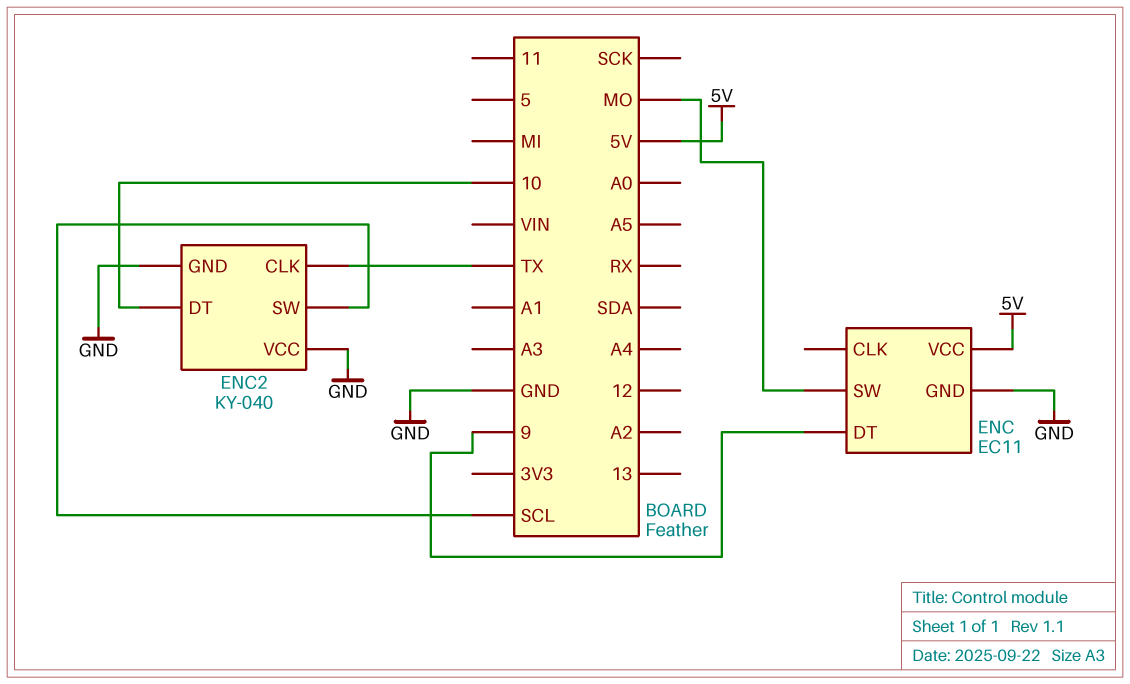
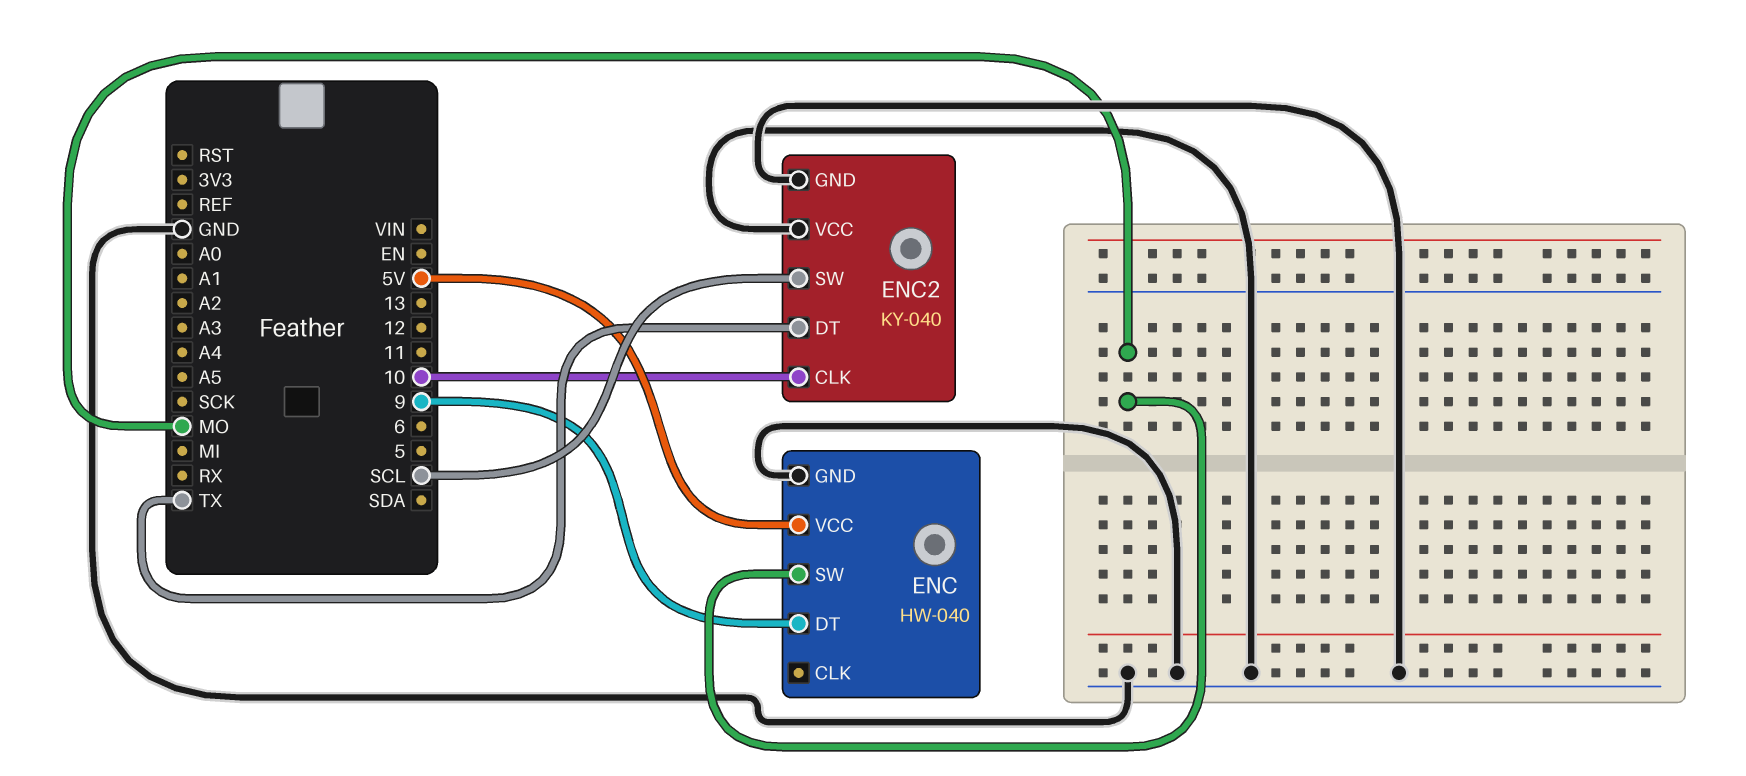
ENC: EC11 -> HW-040
ENC2 pin CLK: TX -> 10
ENC2 pin DT: 10 -> TX

